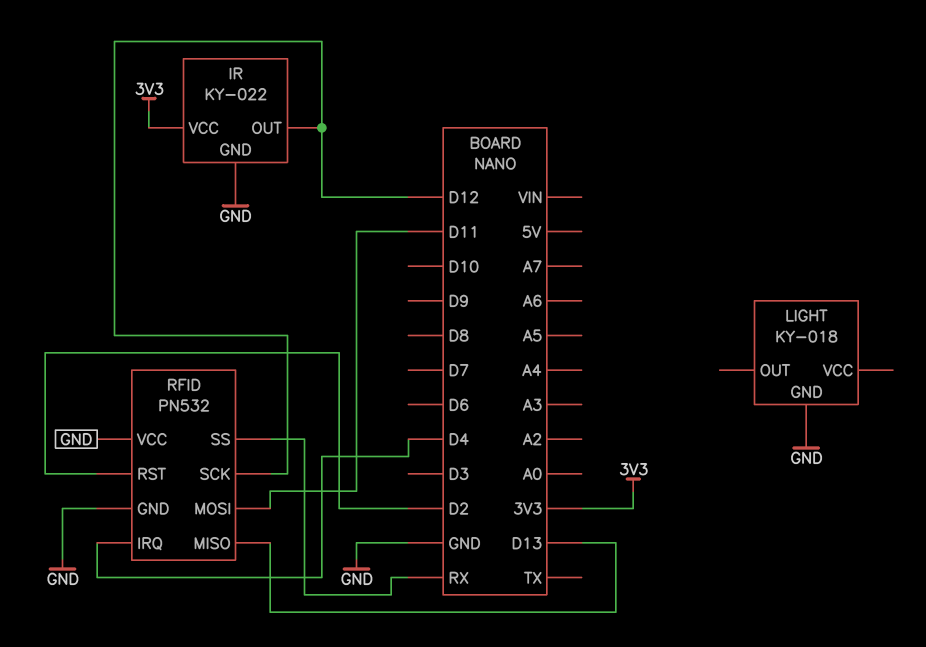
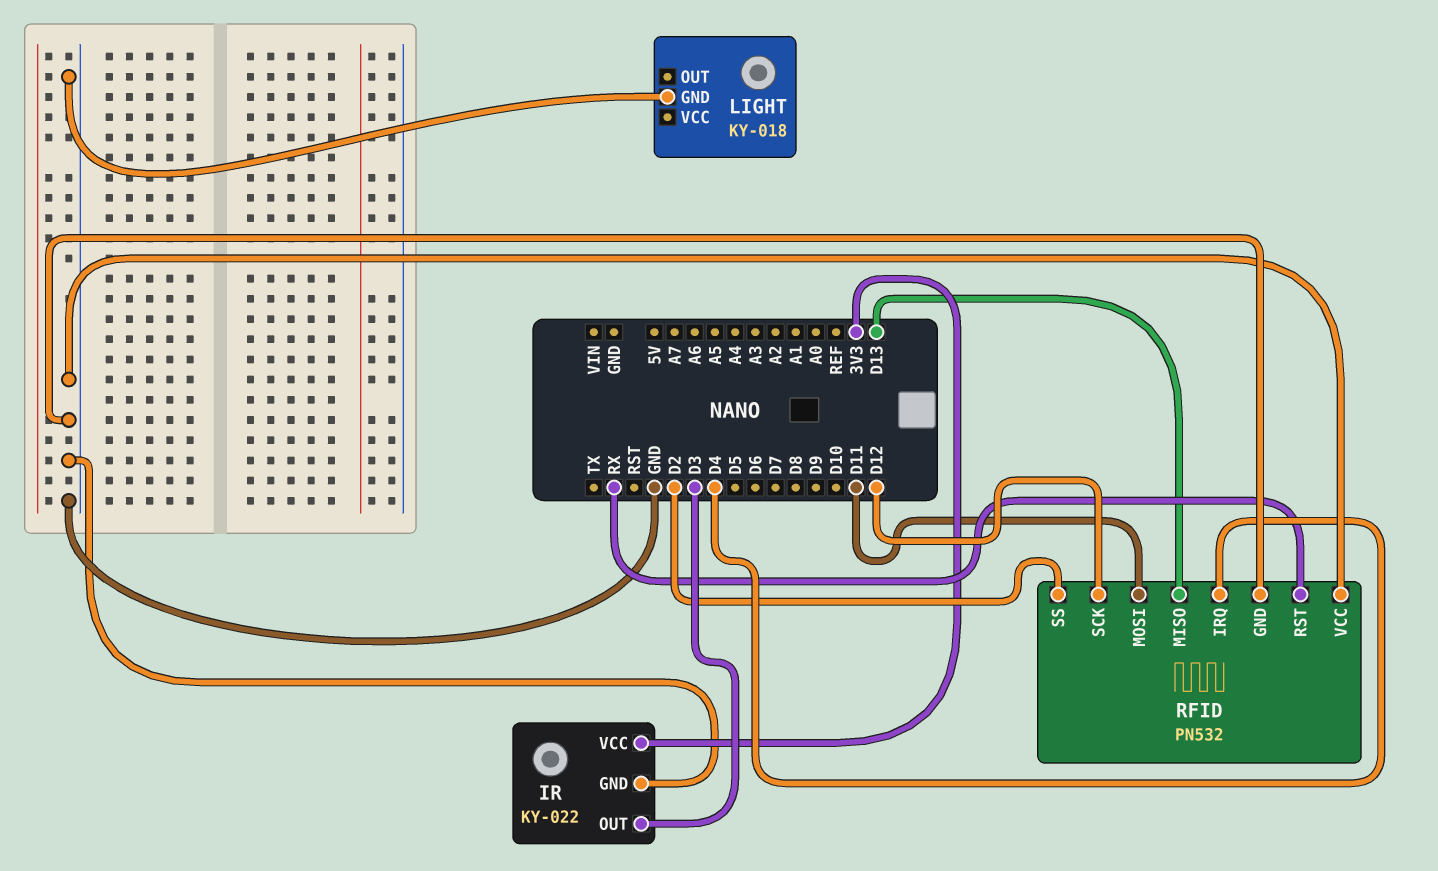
IR pin OUT: D12 -> D3
RFID pin RST: D2 -> RX
RFID pin SS: RX -> D2

